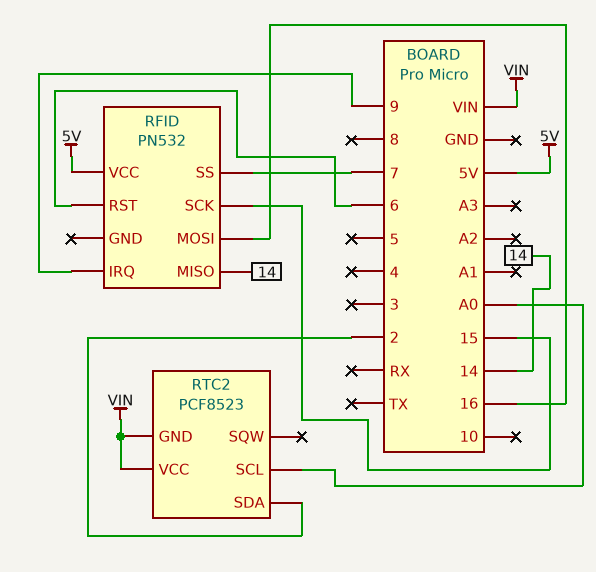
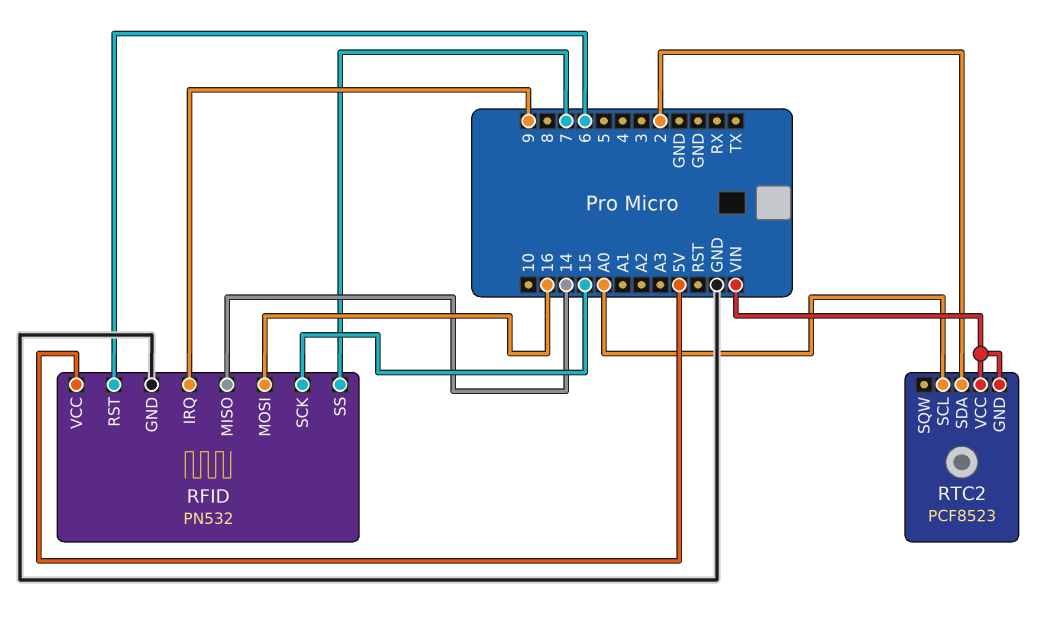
RFID pin GND: none -> GND

